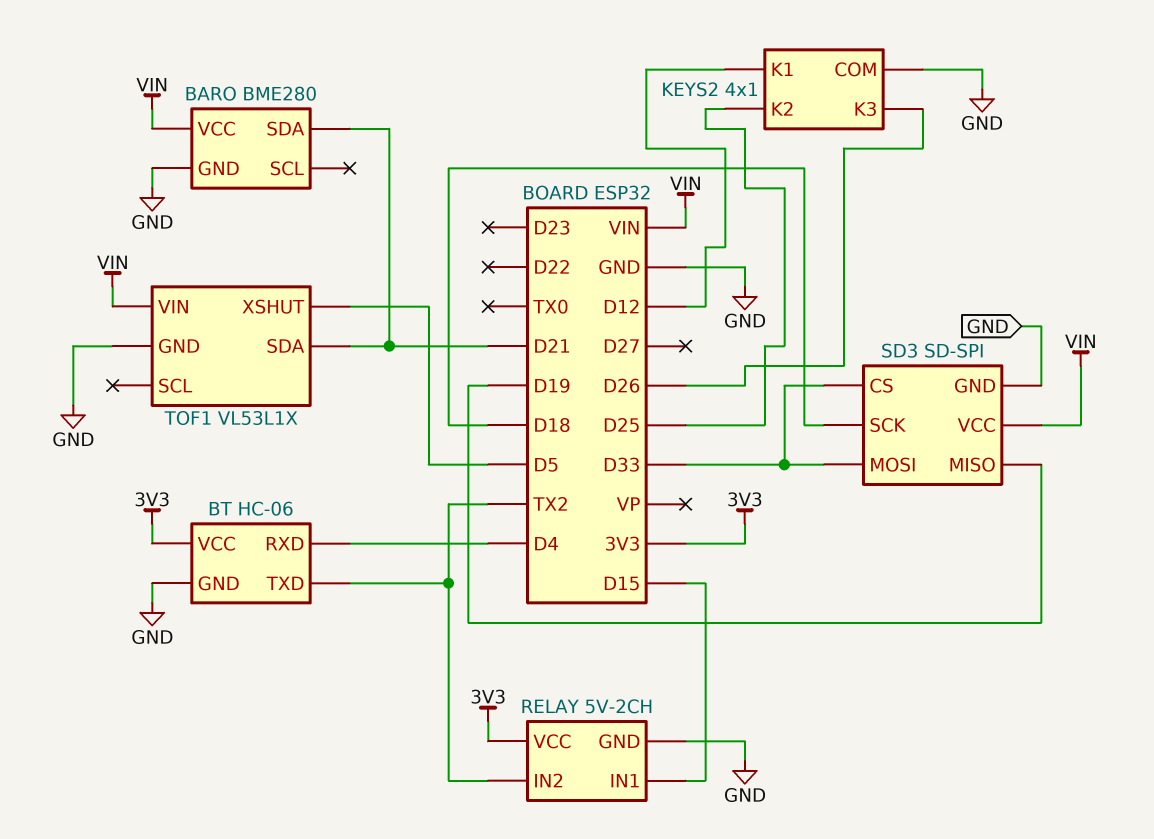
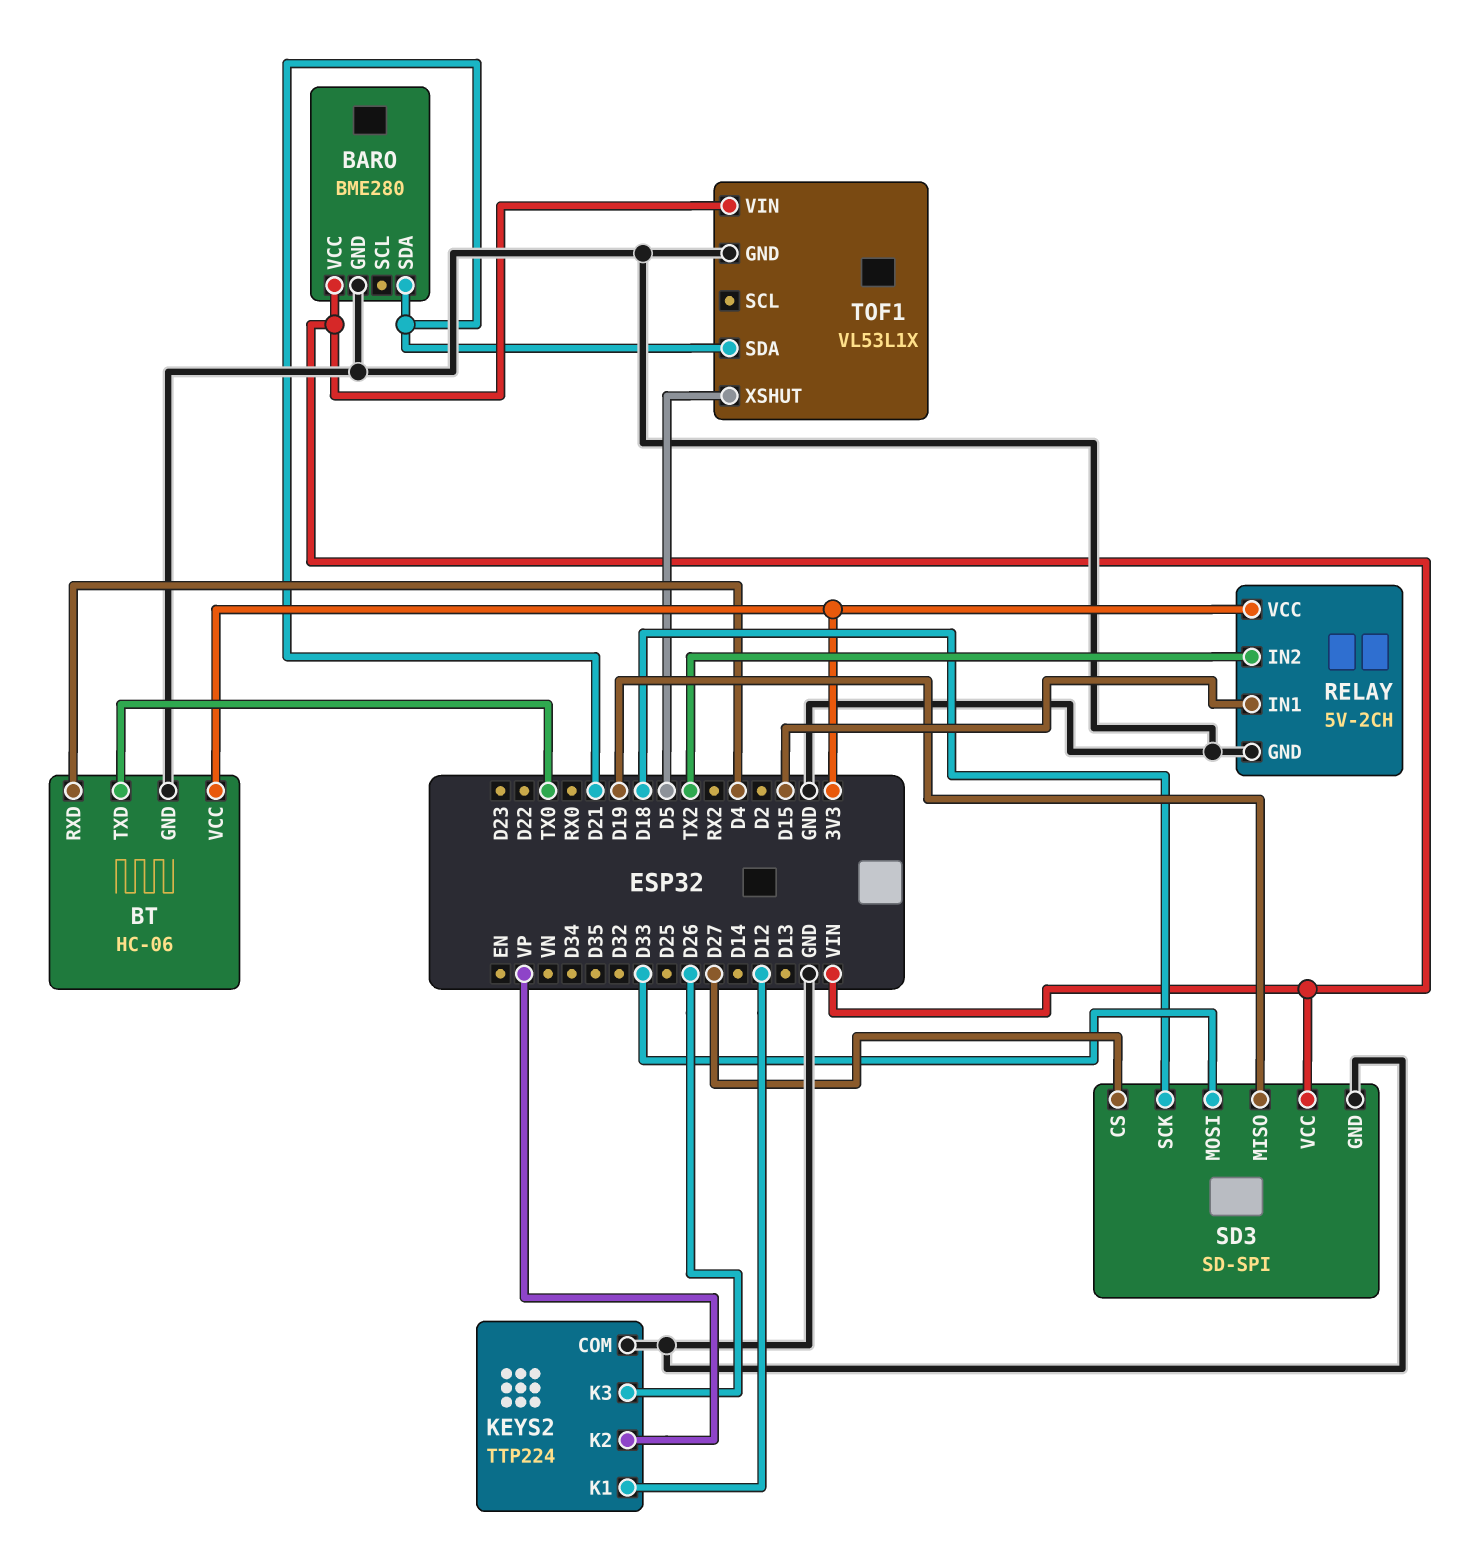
BT pin TXD: TX2 -> TX0
KEYS2: 4x1 -> TTP224
KEYS2 pin K2: D25 -> VP
SD3 pin CS: D33 -> D27

